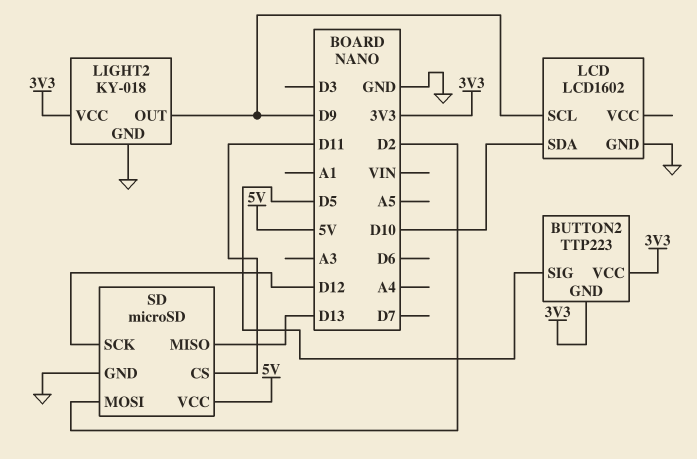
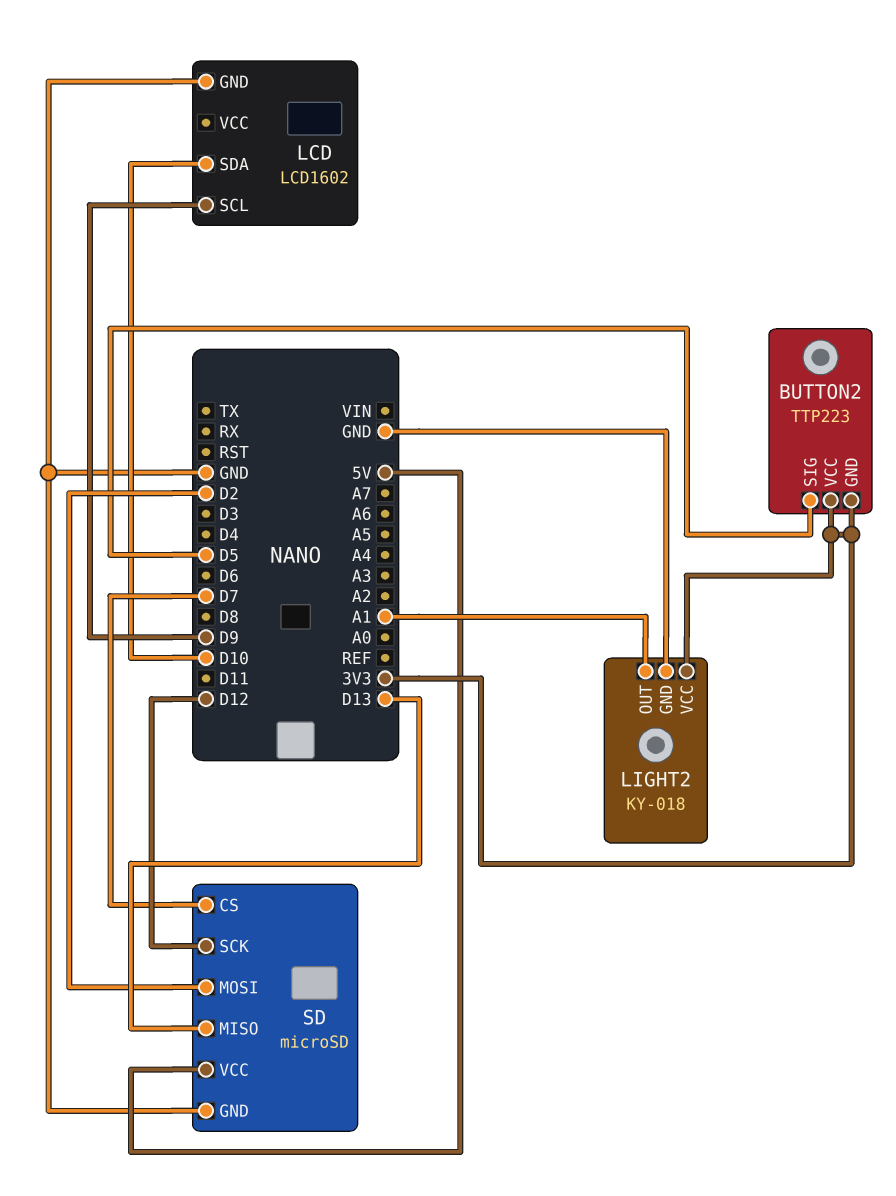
LIGHT2 pin OUT: D9 -> A1
SD pin CS: D11 -> D7

